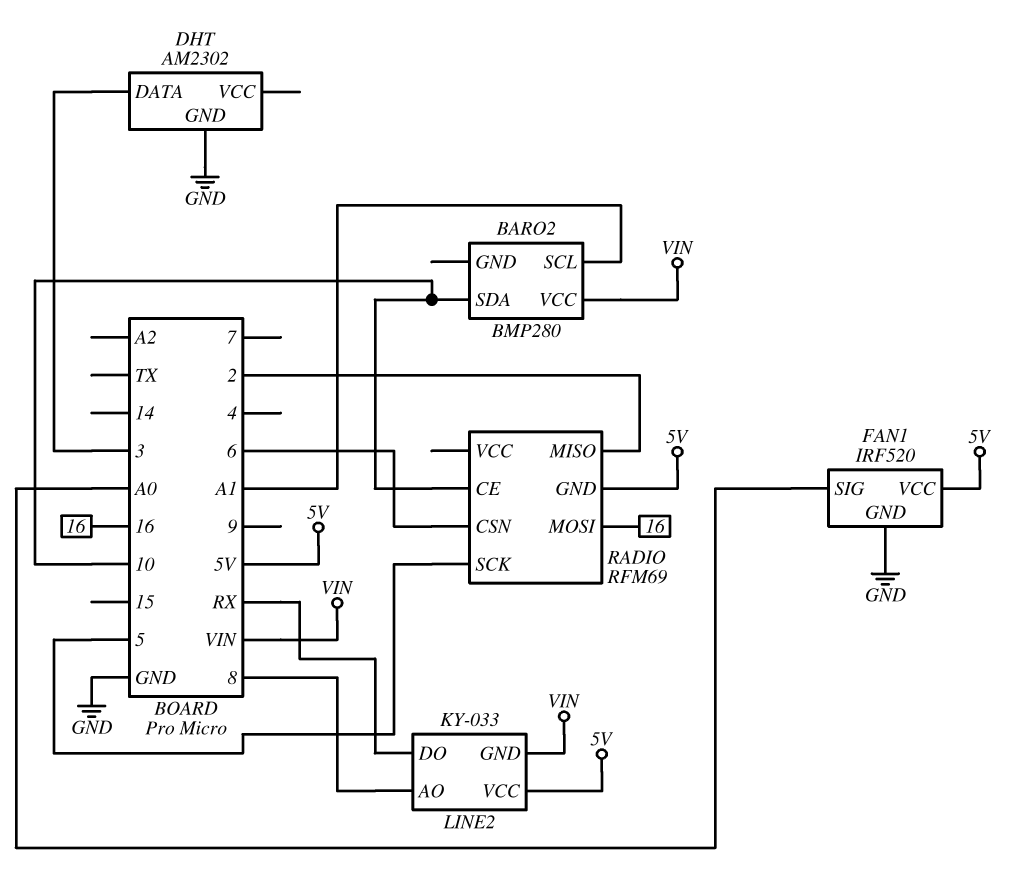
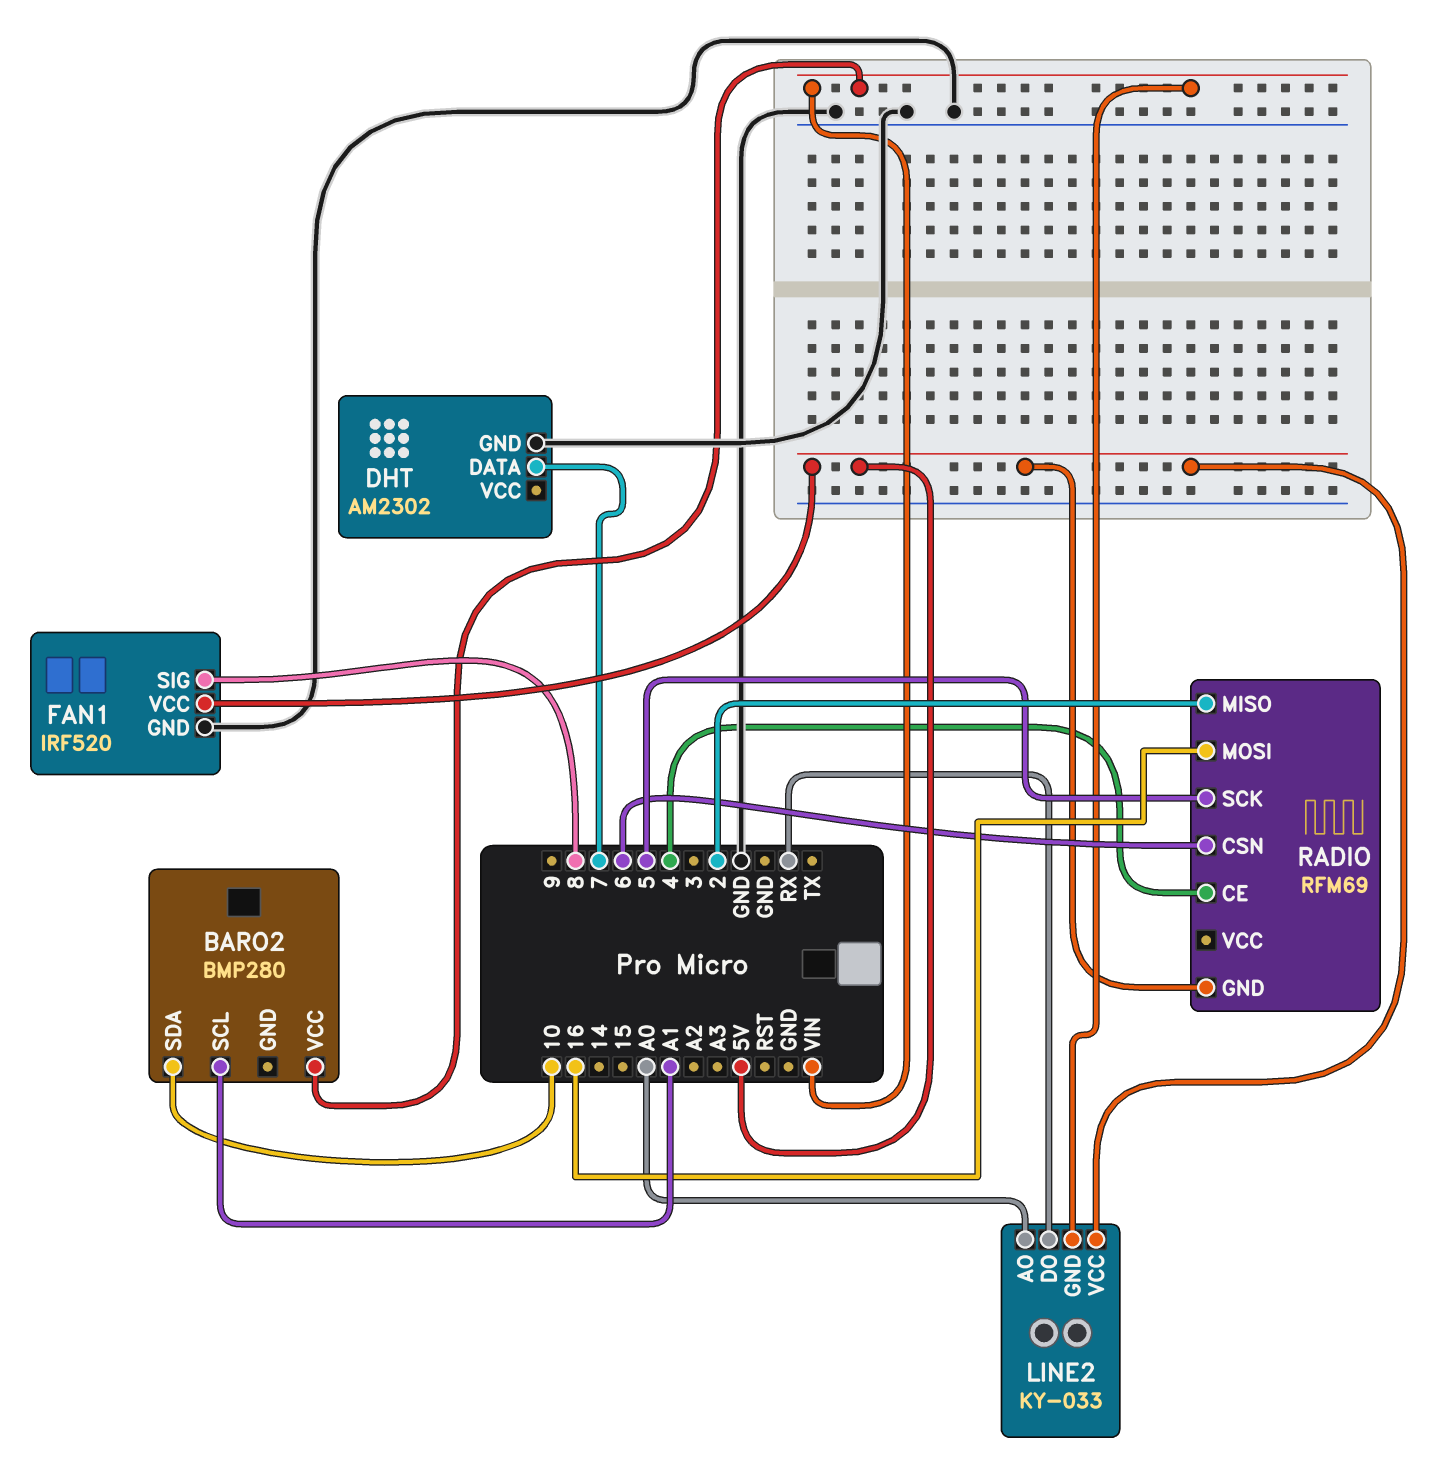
DHT pin DATA: 3 -> 7
FAN1 pin SIG: A0 -> 8
LINE2 pin AO: 8 -> A0
RADIO pin CE: 10 -> 4

